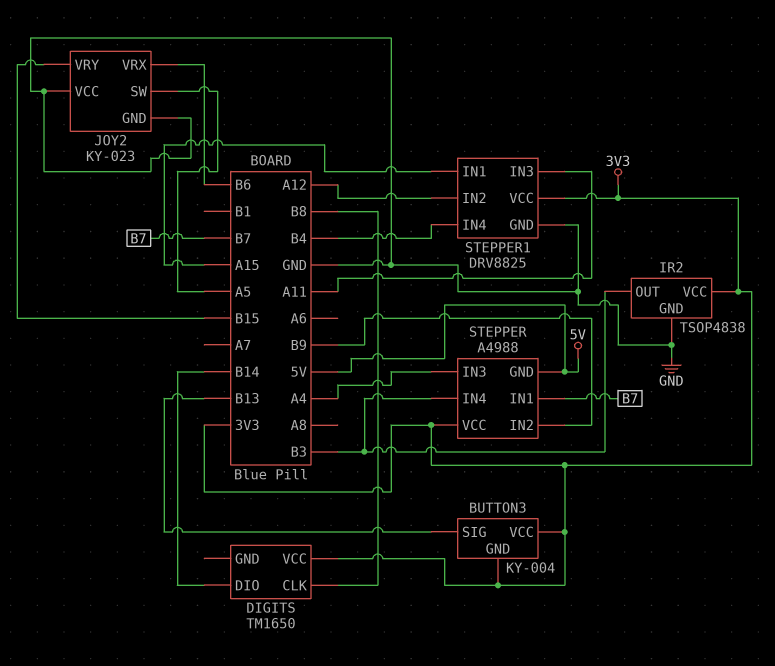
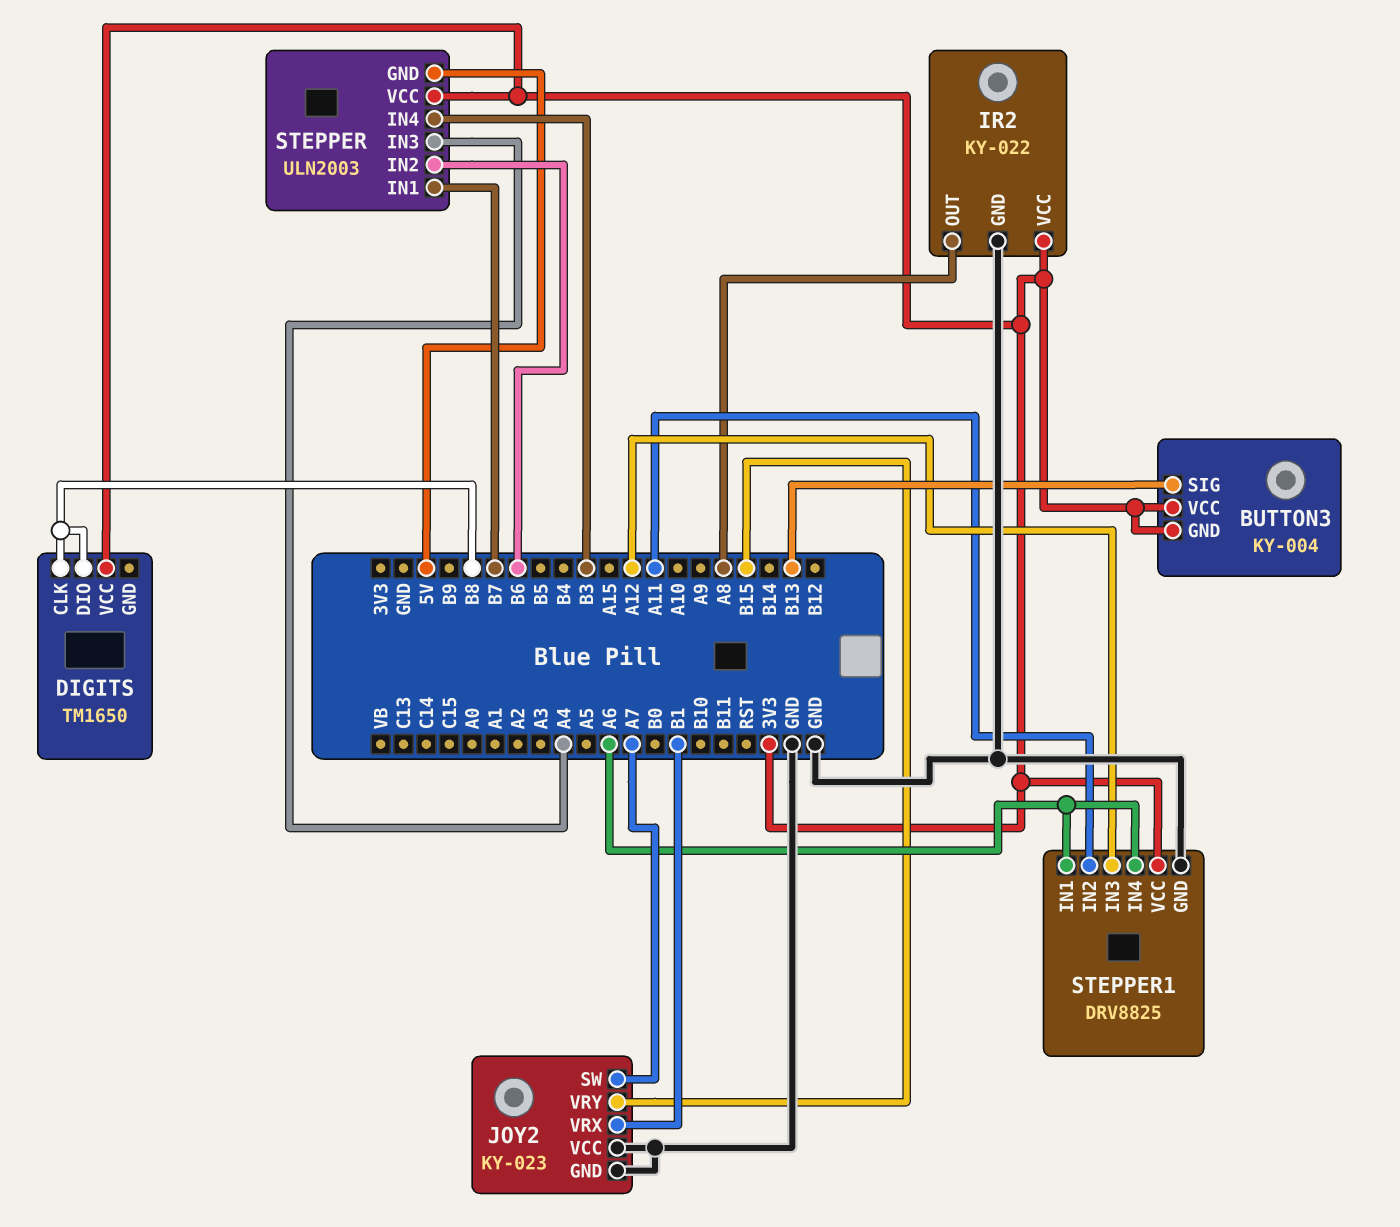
DIGITS pin DIO: B14 -> B8
IR2: TSOP4838 -> KY-022
IR2 pin OUT: B3 -> A8
JOY2 pin SW: A5 -> A7
JOY2 pin VRX: B6 -> B1
STEPPER: A4988 -> ULN2003
STEPPER pin IN2: B9 -> B6
STEPPER1 pin IN1: A15 -> A6
STEPPER1 pin IN2: A12 -> A11
STEPPER1 pin IN3: A11 -> A12
STEPPER1 pin IN4: B4 -> A6

